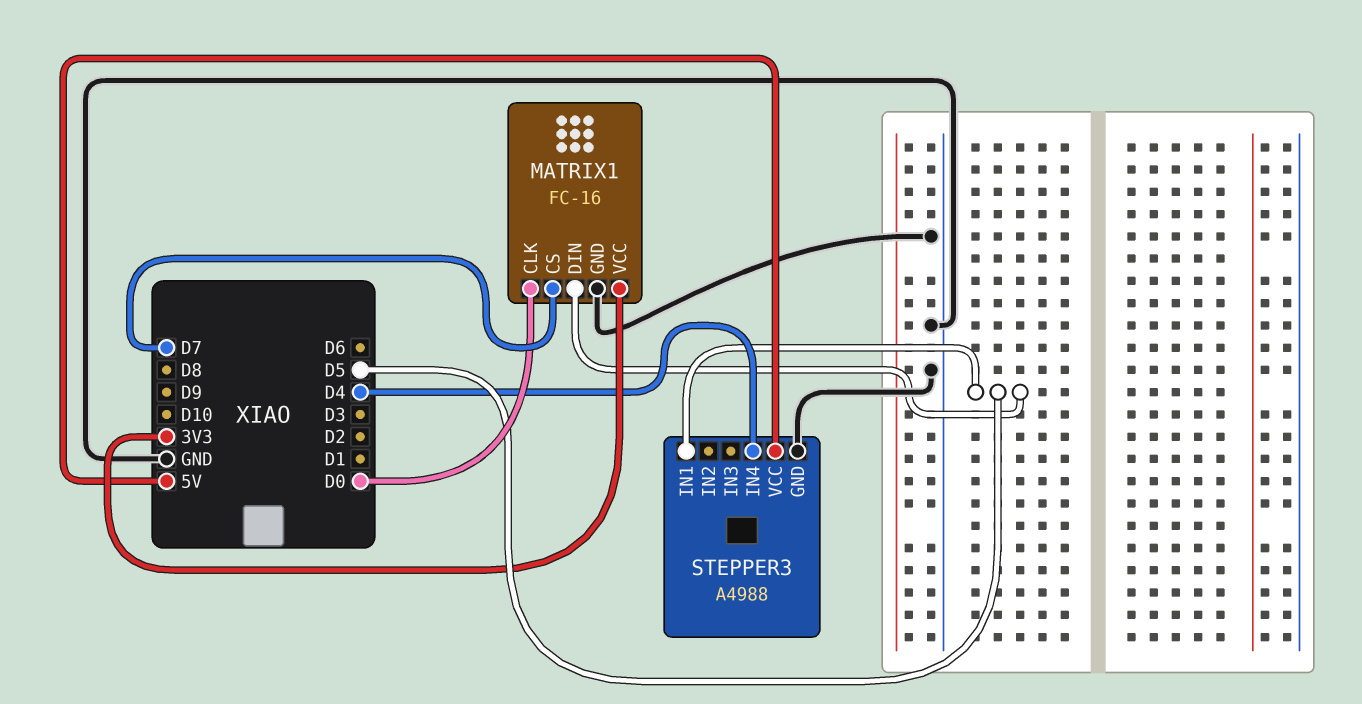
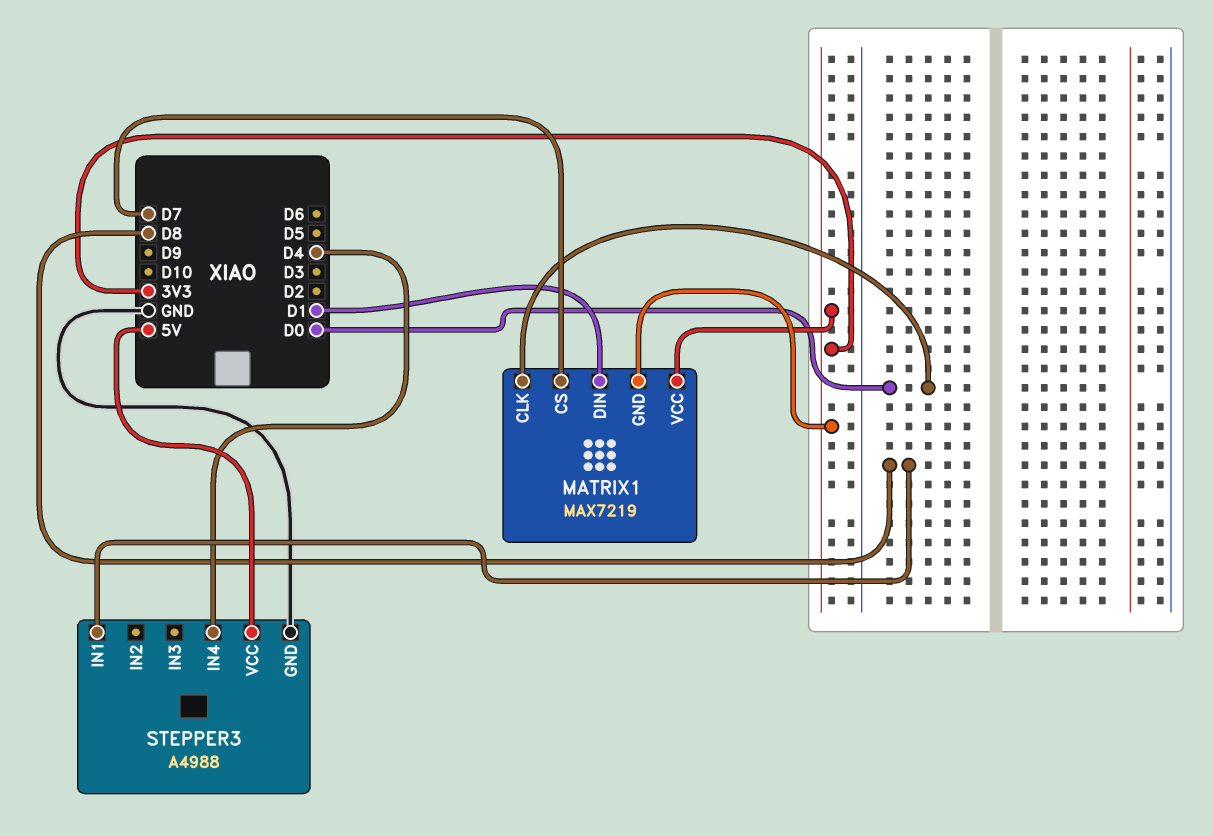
MATRIX1: FC-16 -> MAX7219
MATRIX1 pin DIN: D5 -> D1
MATRIX1 pin GND: GND -> 3V3
STEPPER3 pin IN1: D5 -> D8

